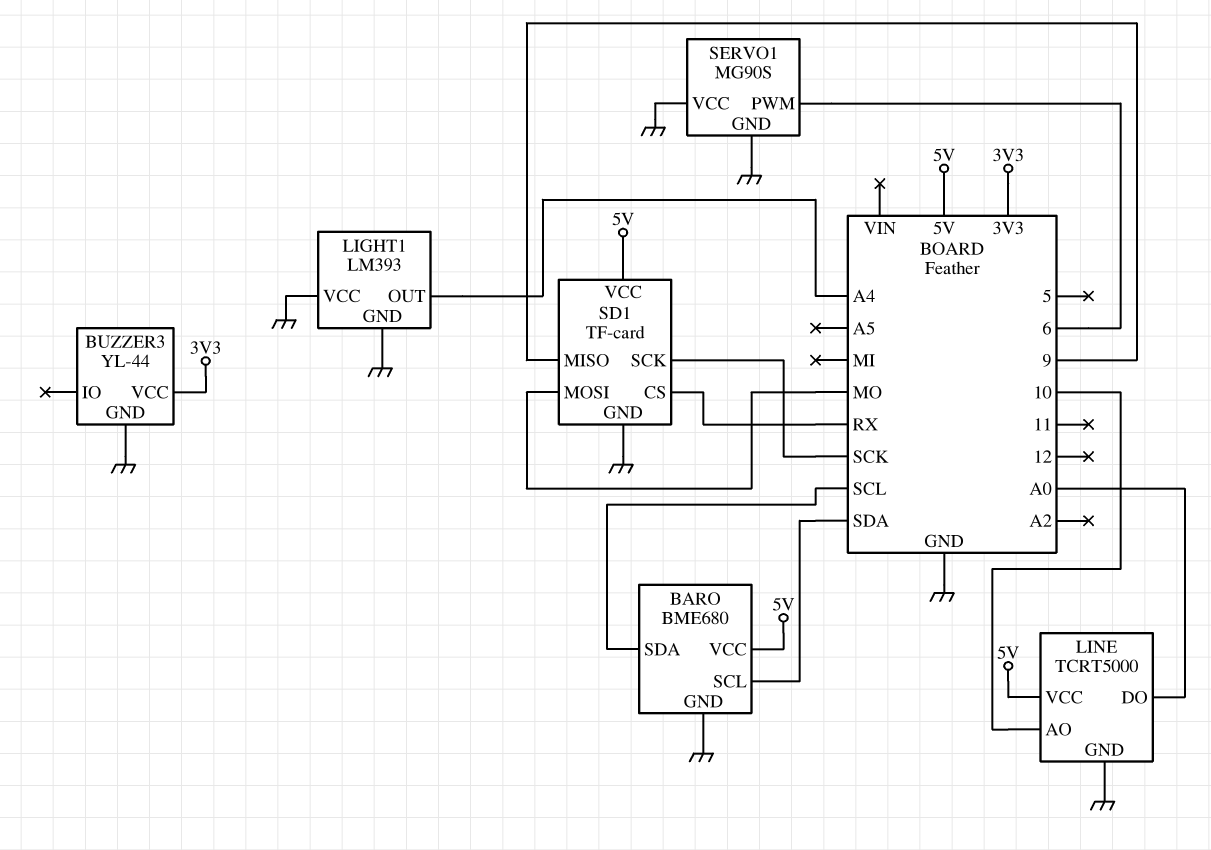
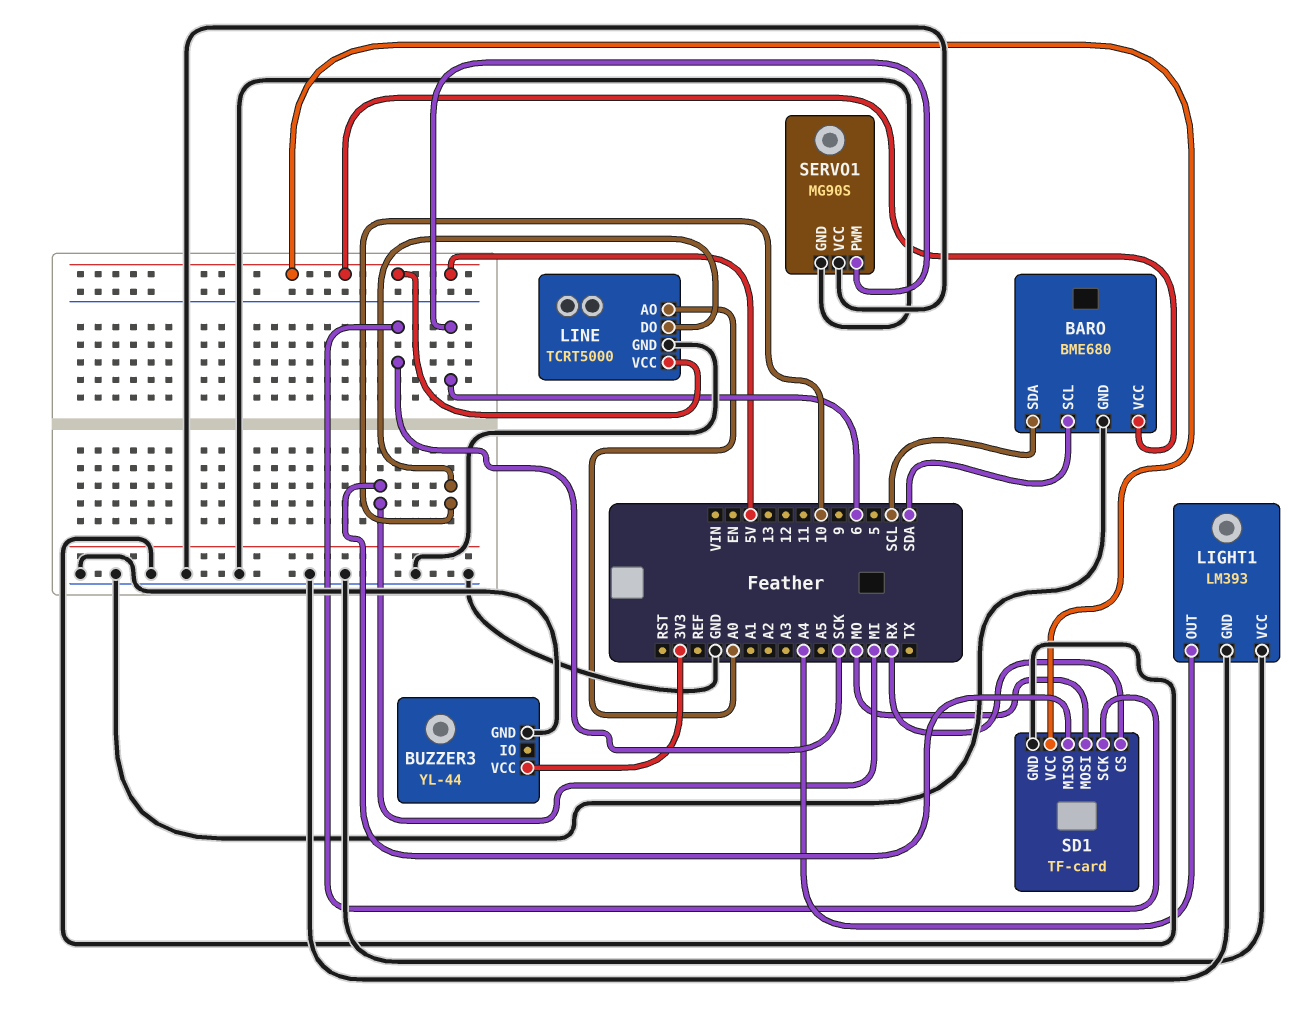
LINE pin AO: 10 -> A0
LINE pin DO: A0 -> 10
SD1 pin MISO: 9 -> MI

